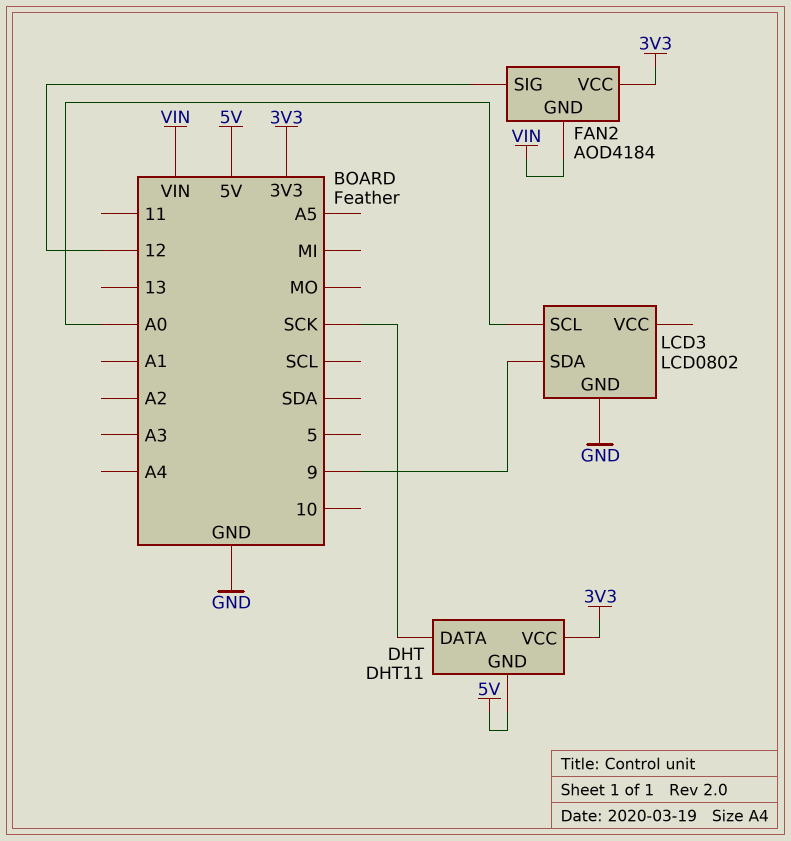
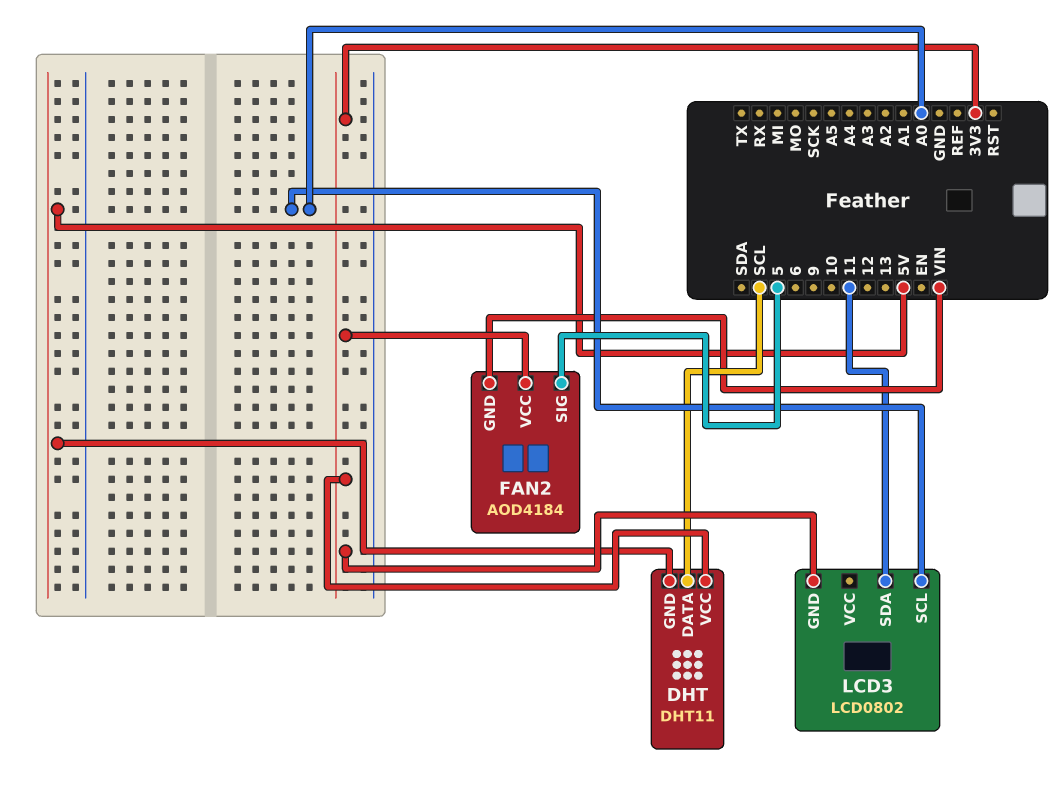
DHT pin DATA: SCK -> SCL
FAN2 pin SIG: 12 -> 5
LCD3 pin GND: GND -> 3V3
LCD3 pin SDA: 9 -> 11

